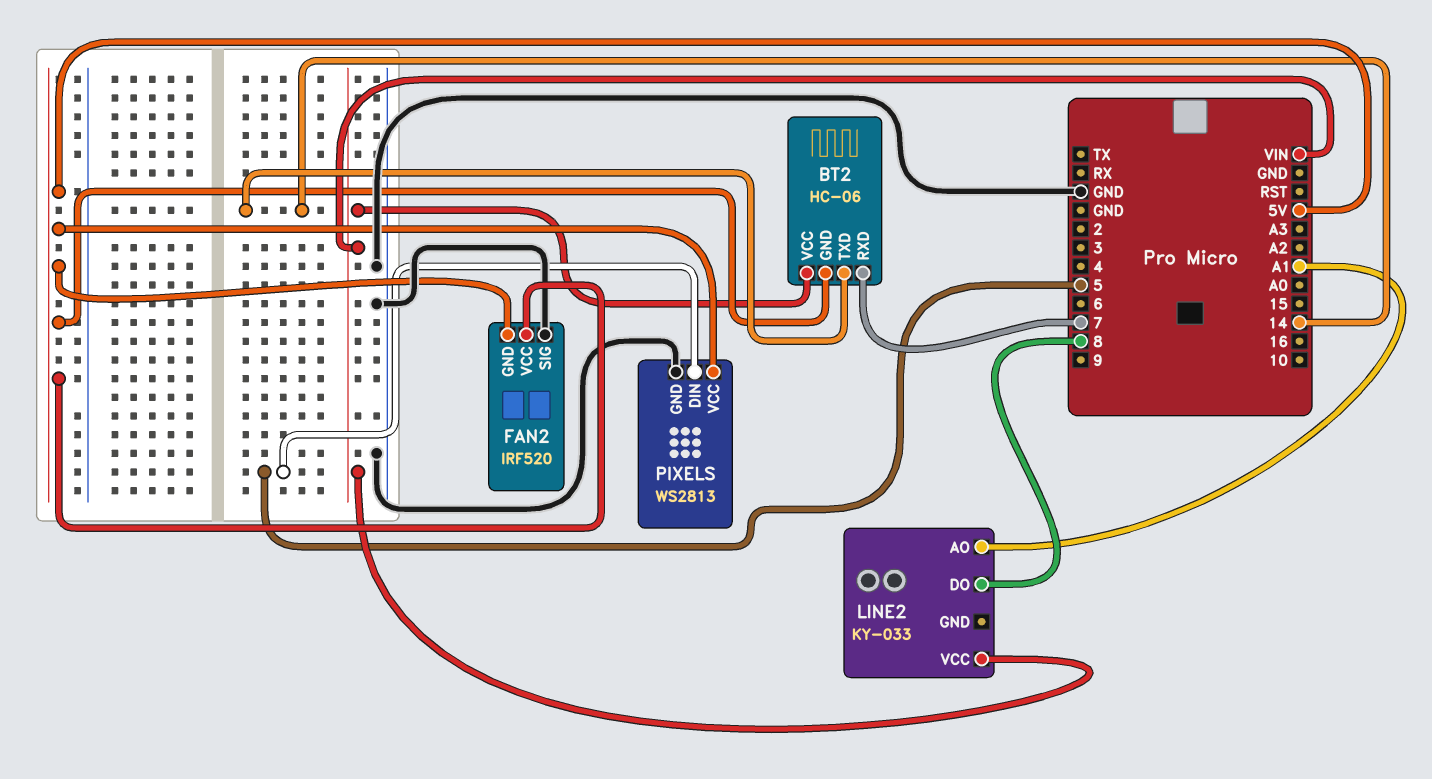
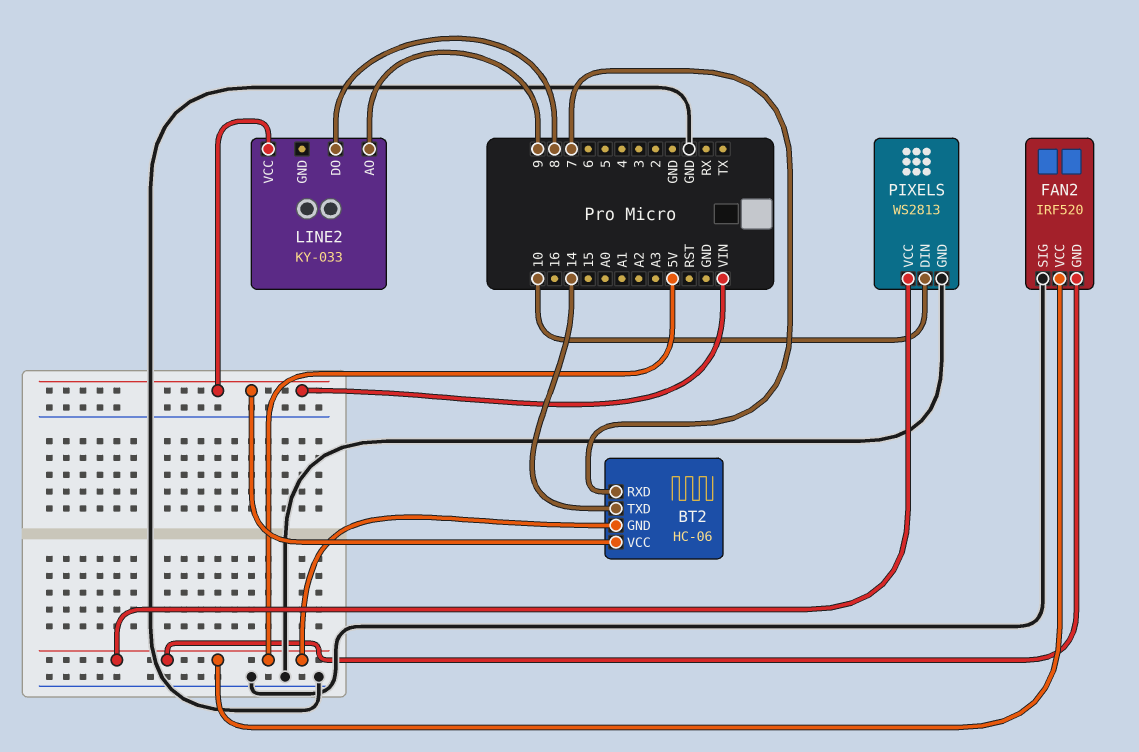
LINE2 pin AO: A1 -> 9
PIXELS pin DIN: 5 -> 10

